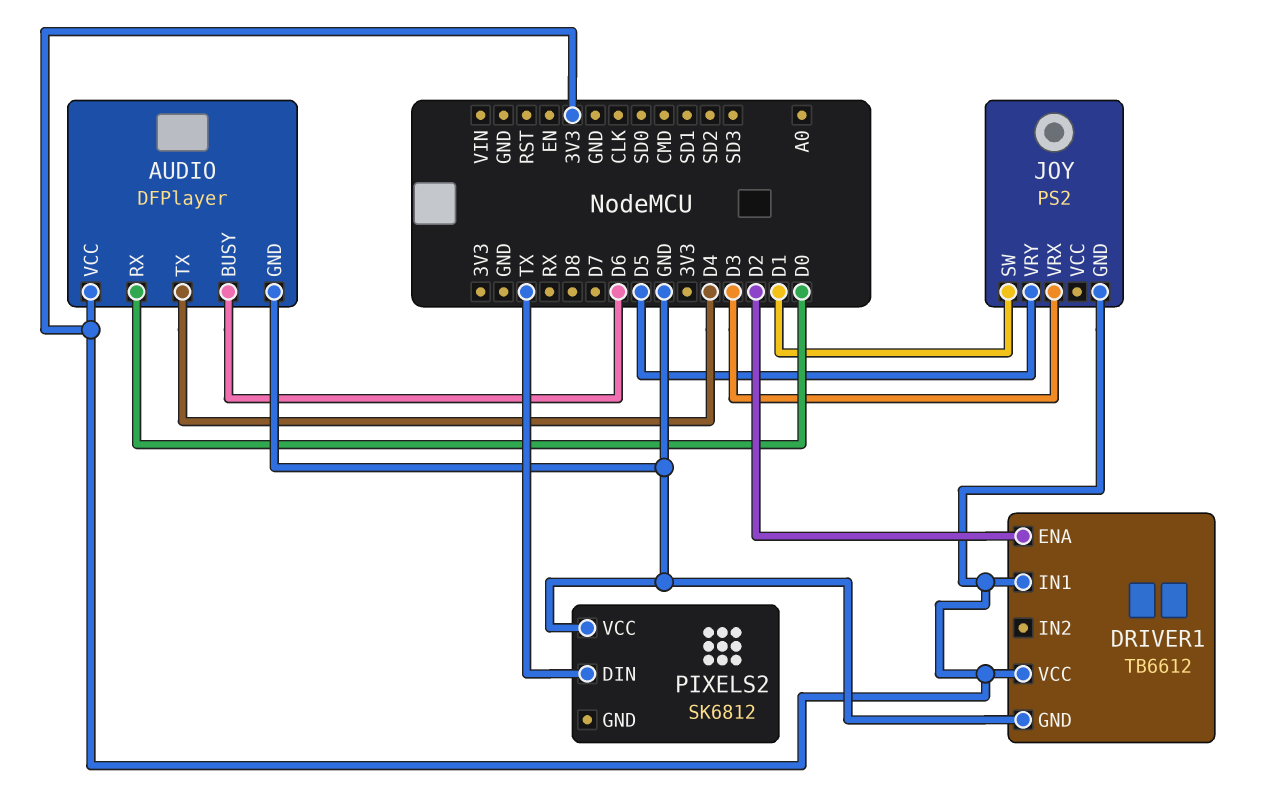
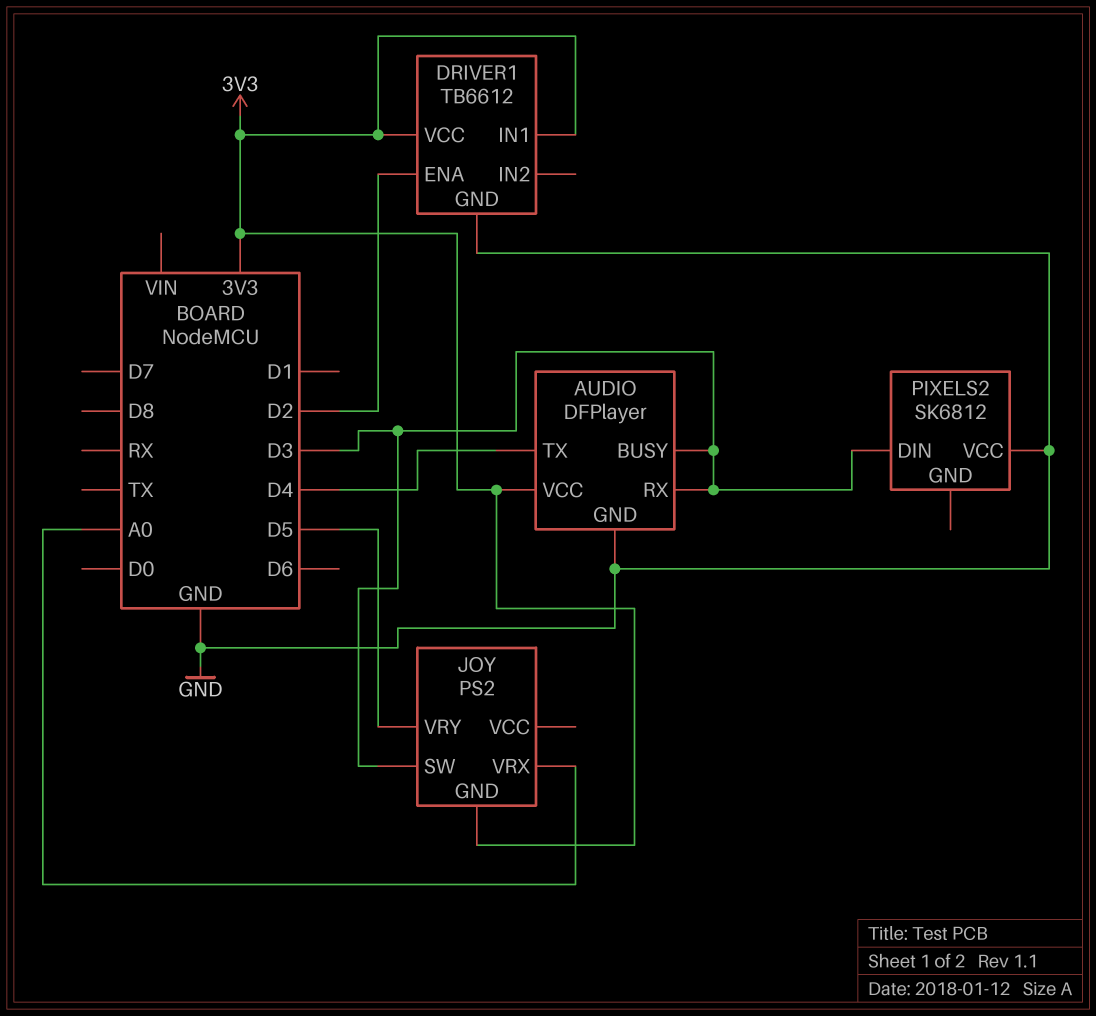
AUDIO pin BUSY: D6 -> D3
AUDIO pin RX: D0 -> D3
JOY pin SW: D1 -> D3
JOY pin VRX: D3 -> A0
PIXELS2 pin DIN: TX -> D3

